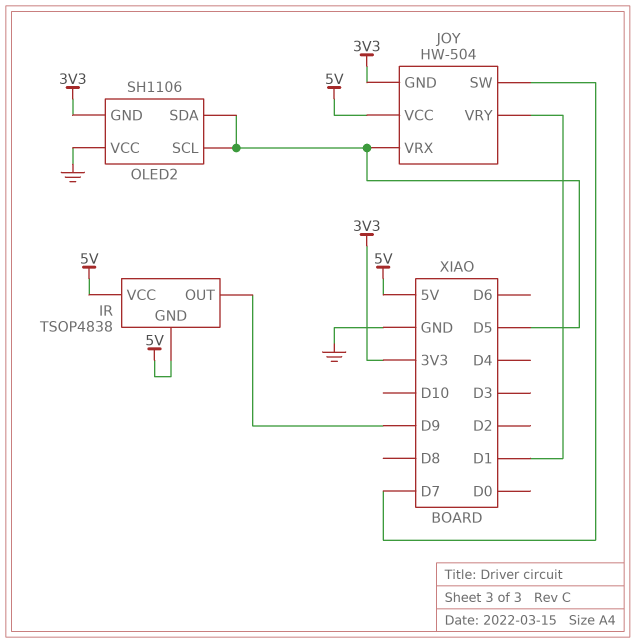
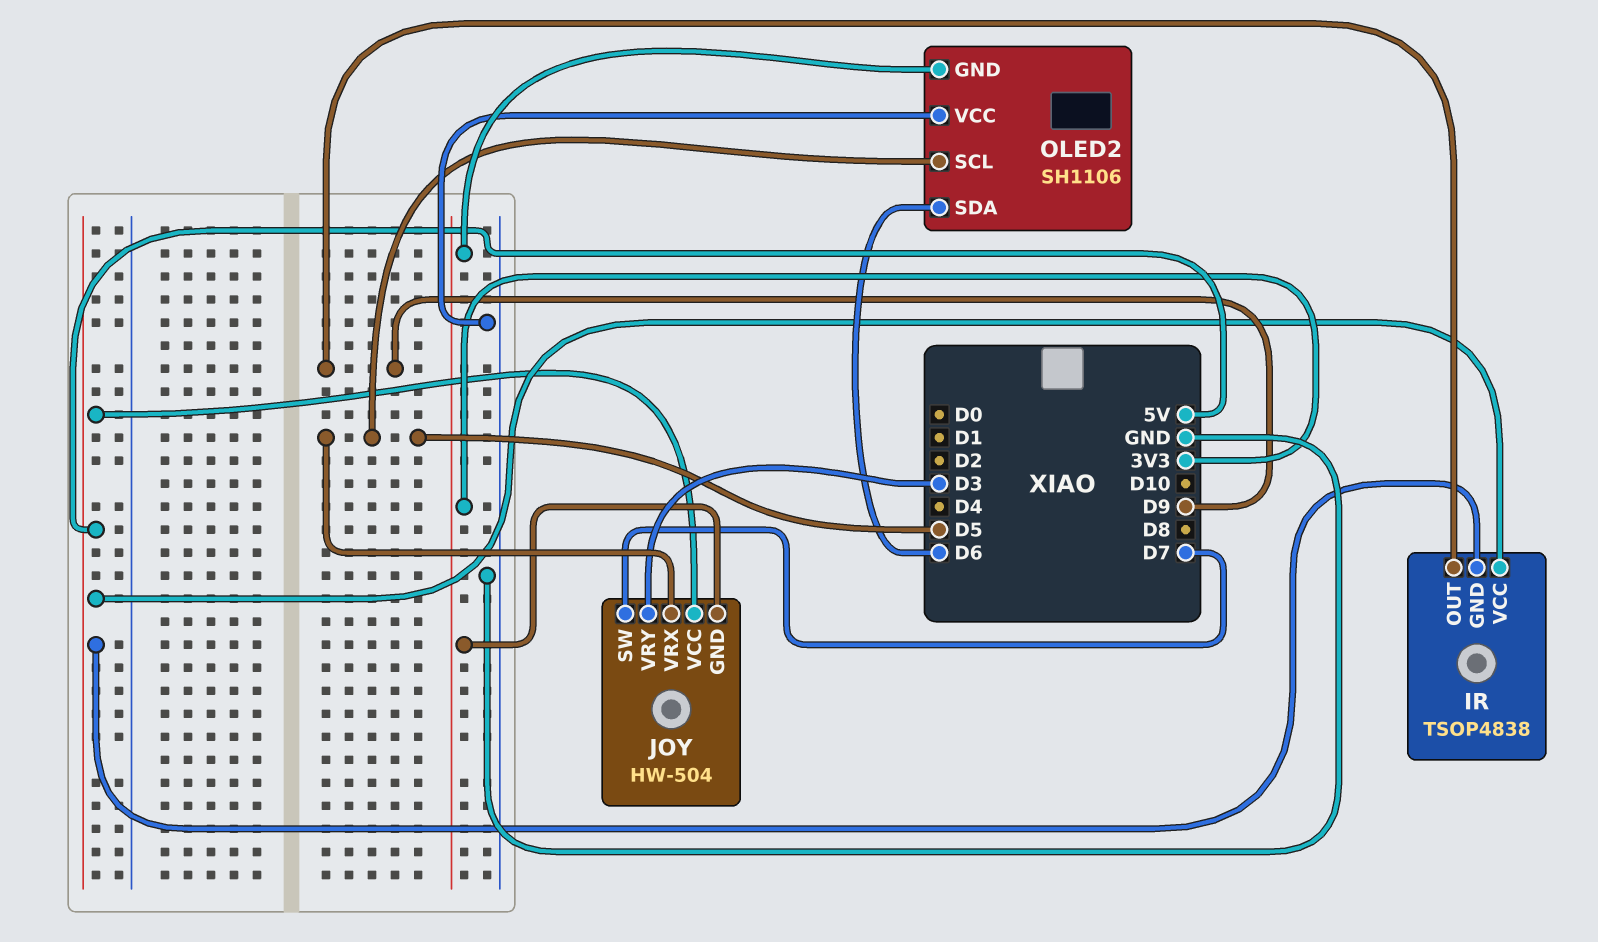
JOY pin VRY: D1 -> D3
OLED2 pin SDA: D5 -> D6

